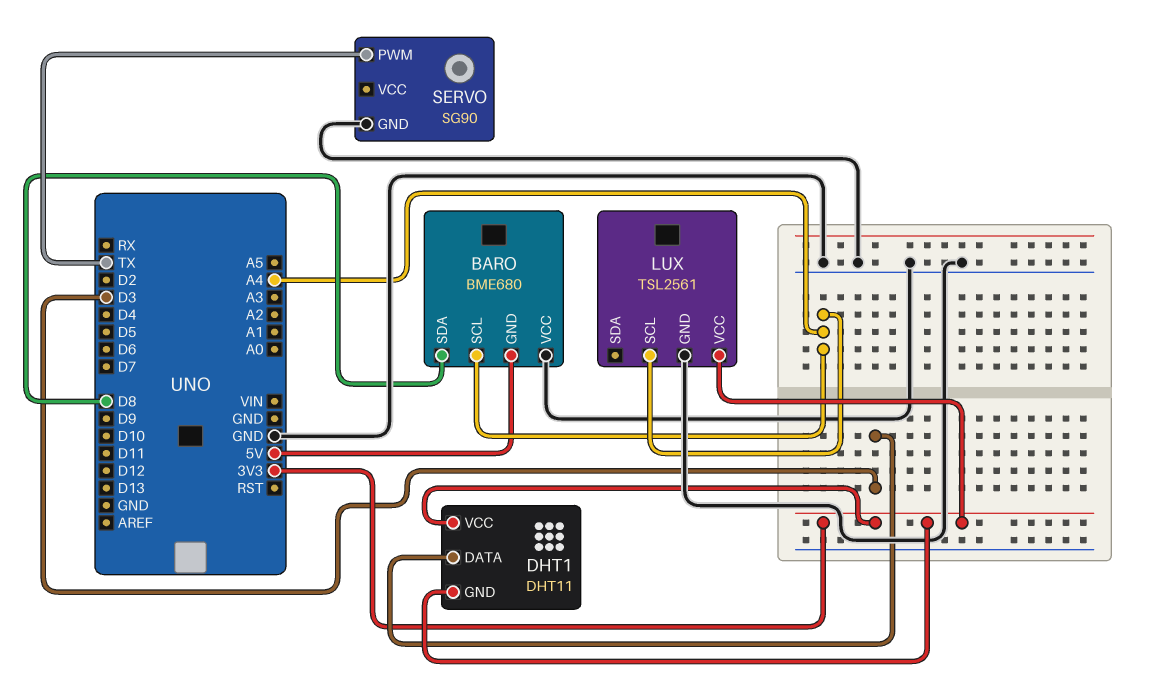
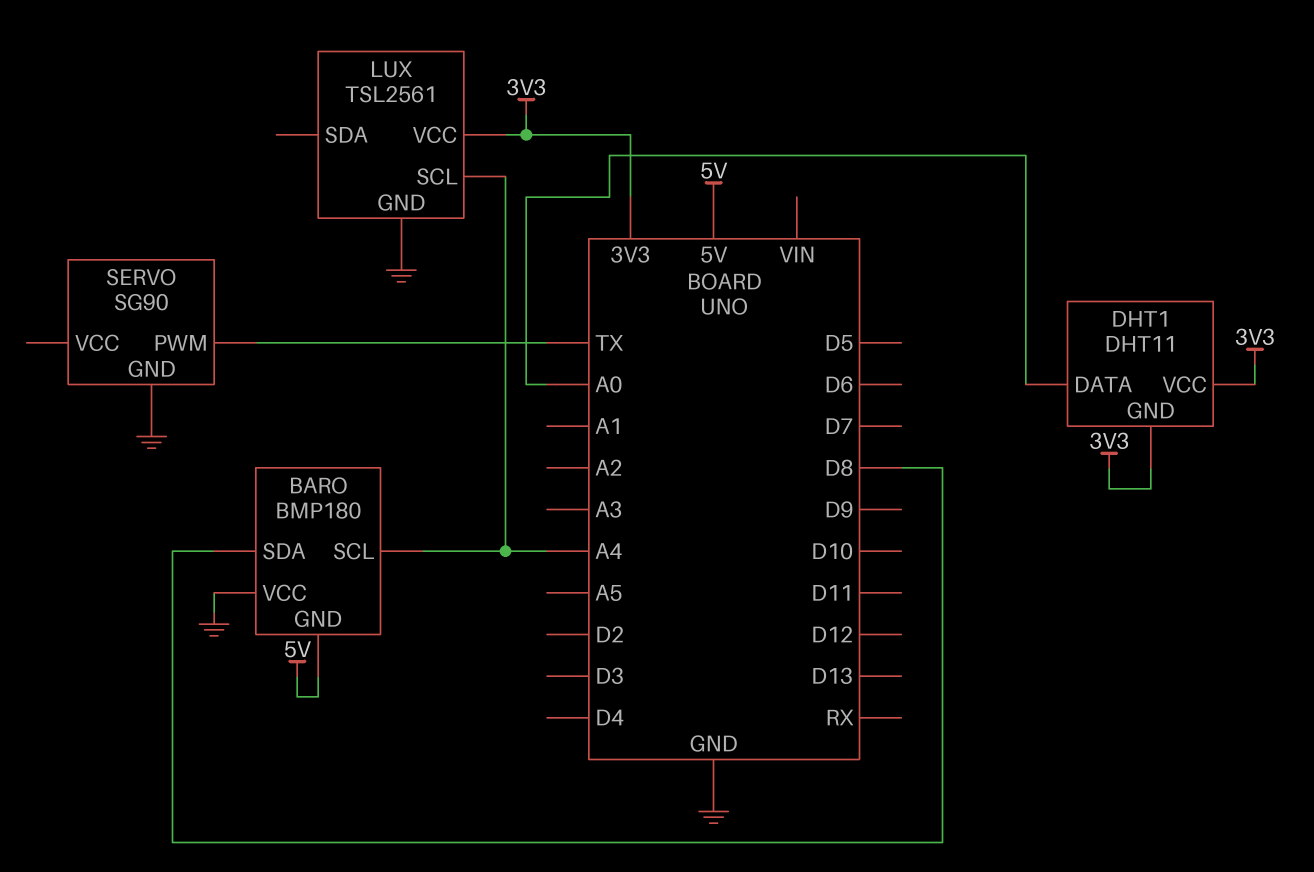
BARO: BME680 -> BMP180
DHT1 pin DATA: D3 -> A0

